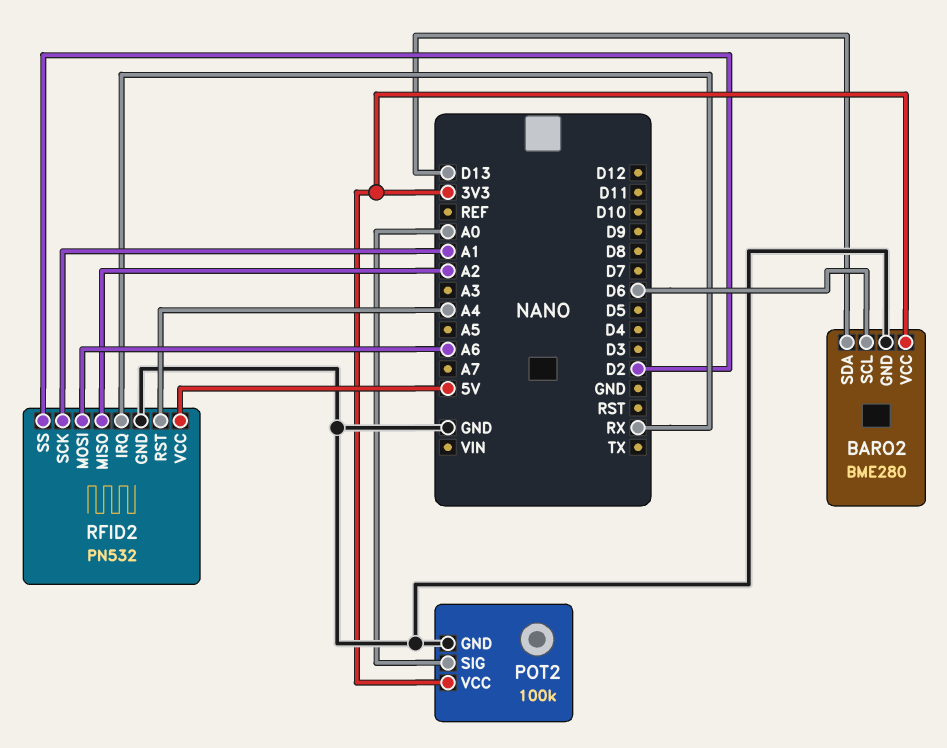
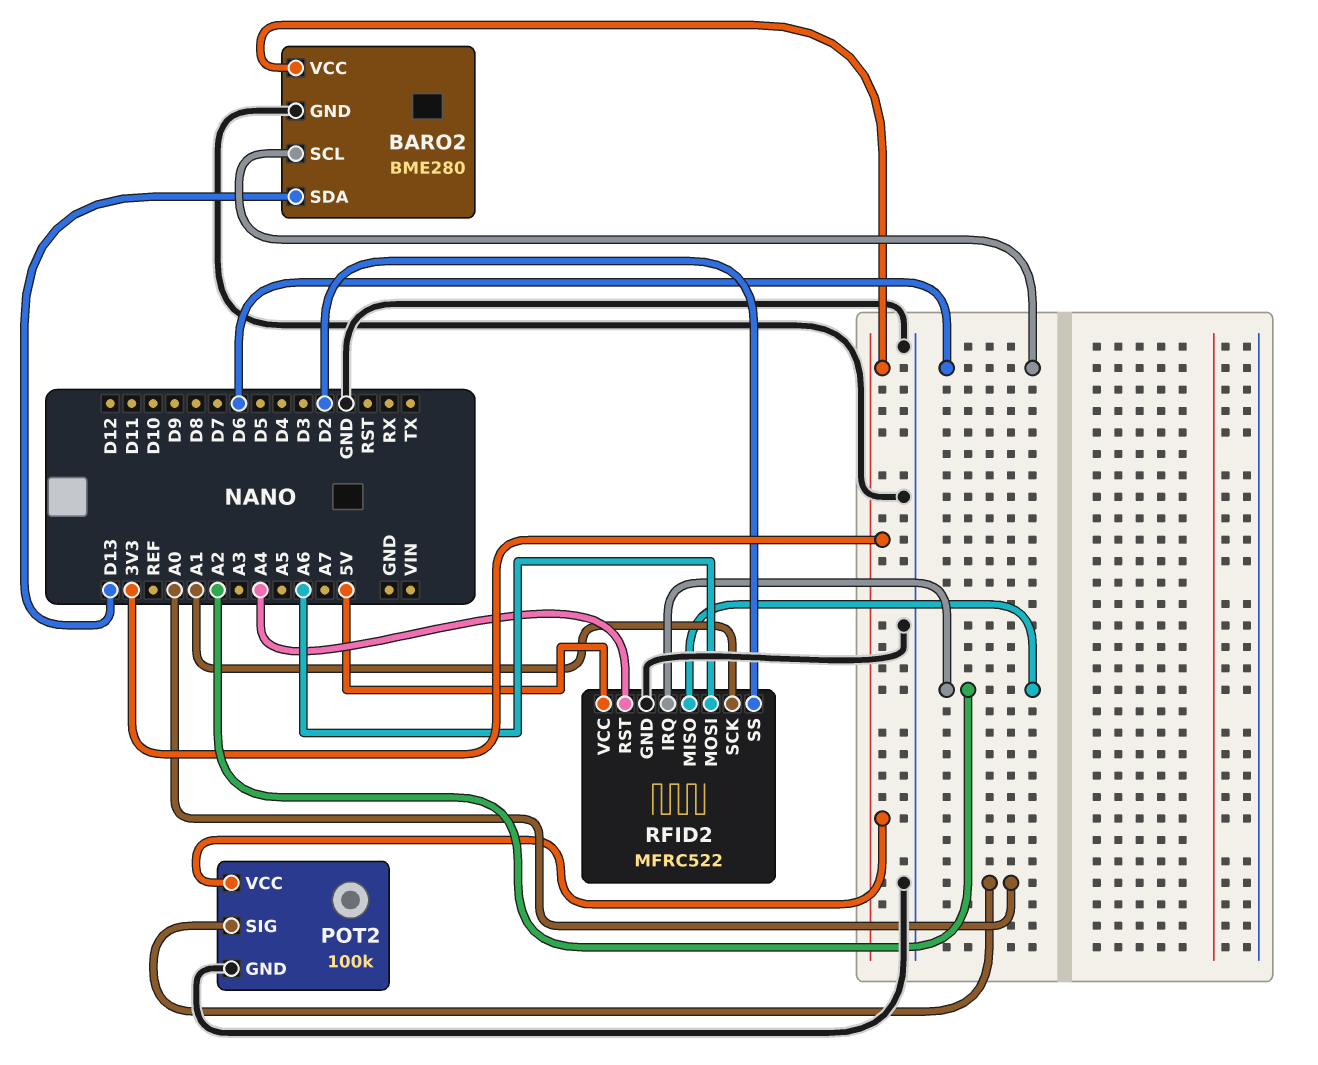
RFID2: PN532 -> MFRC522
RFID2 pin IRQ: RX -> A2

